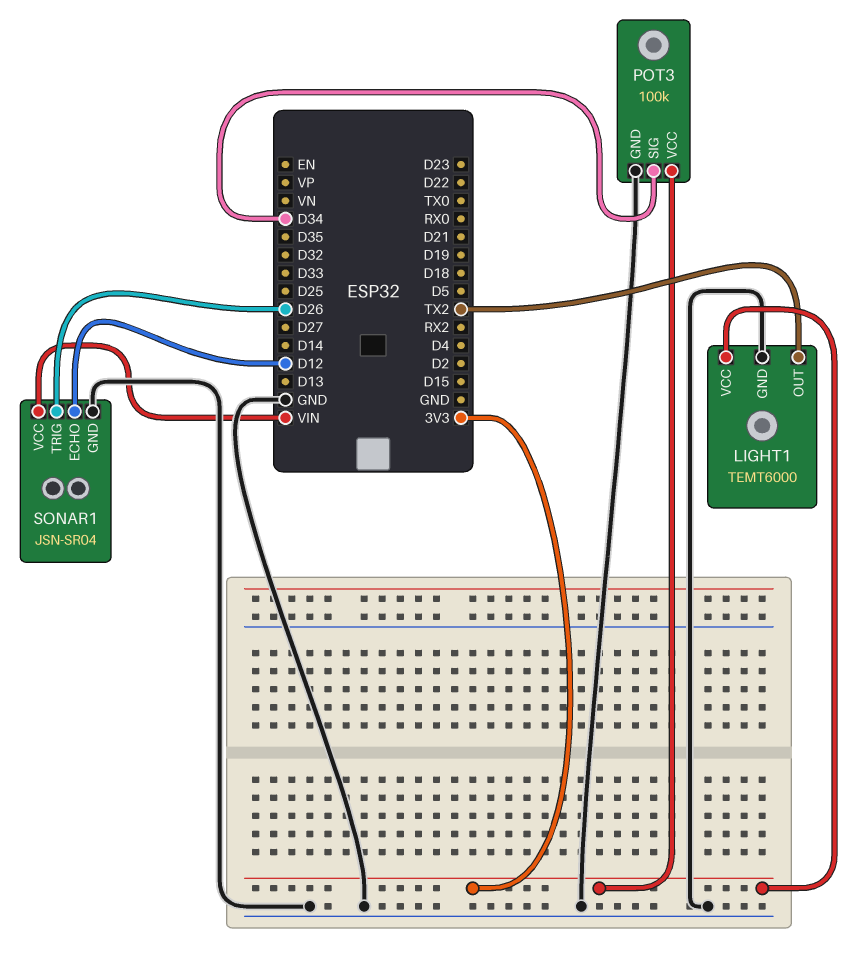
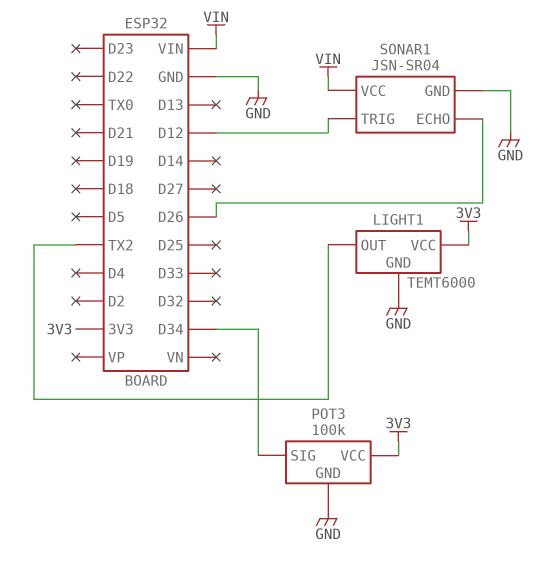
SONAR1 pin ECHO: D12 -> D26
SONAR1 pin TRIG: D26 -> D12

